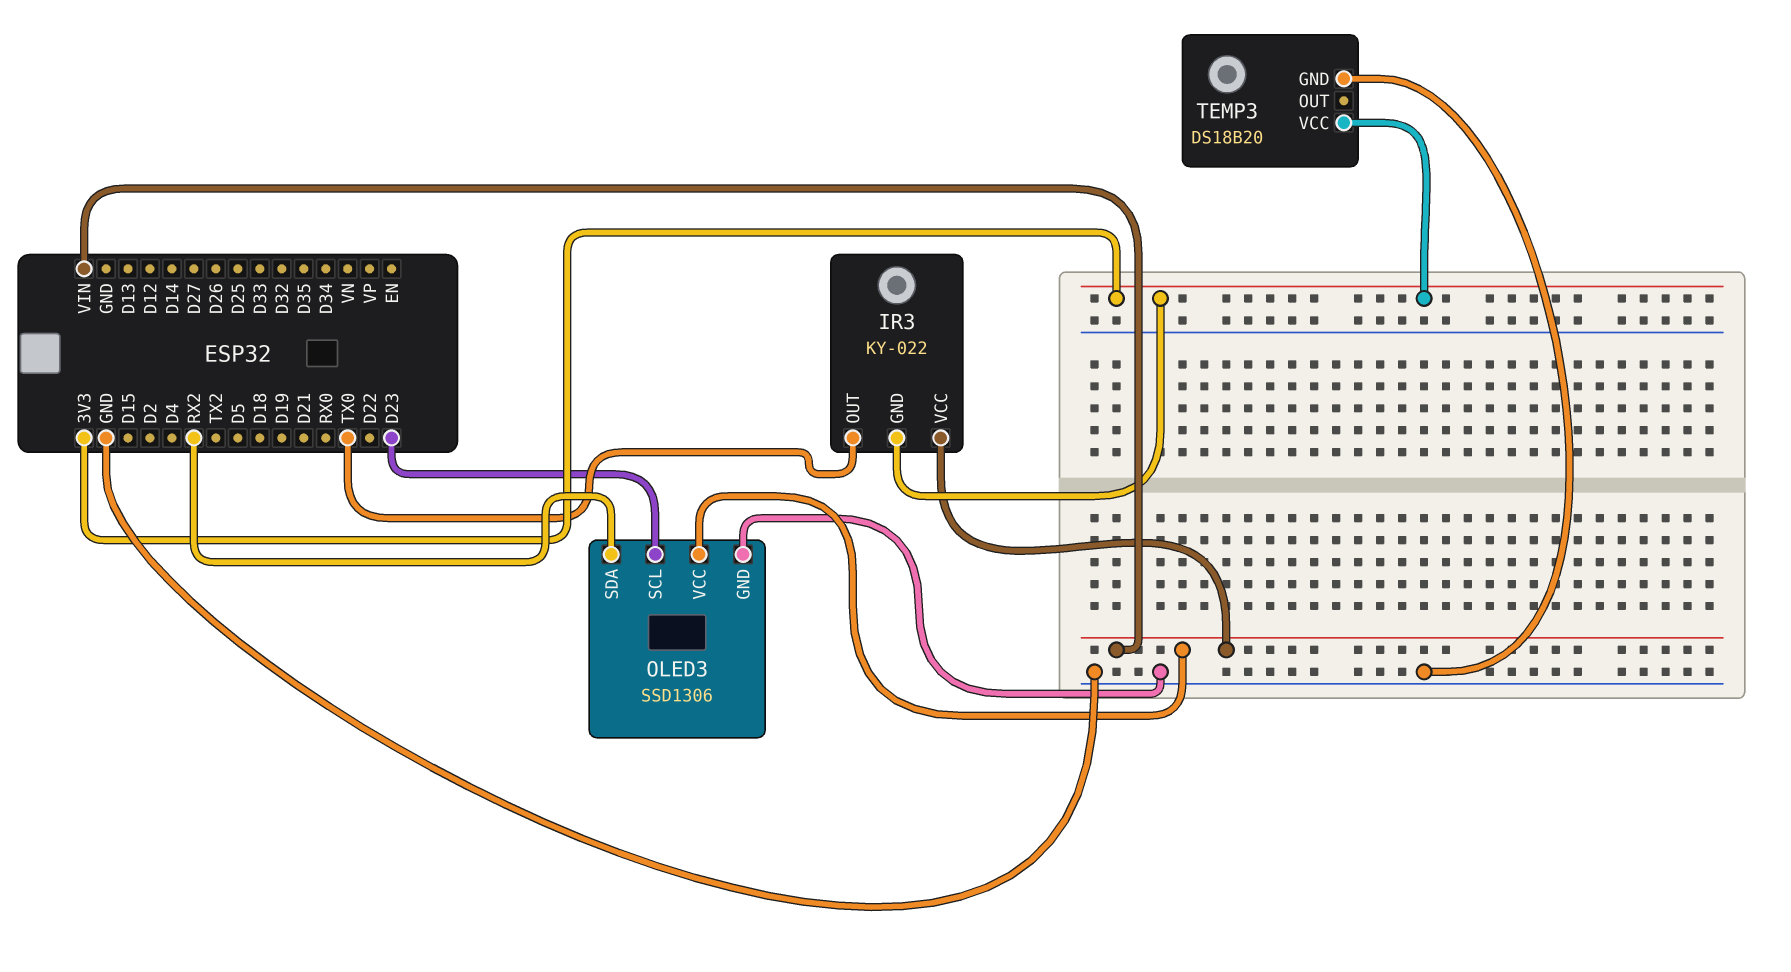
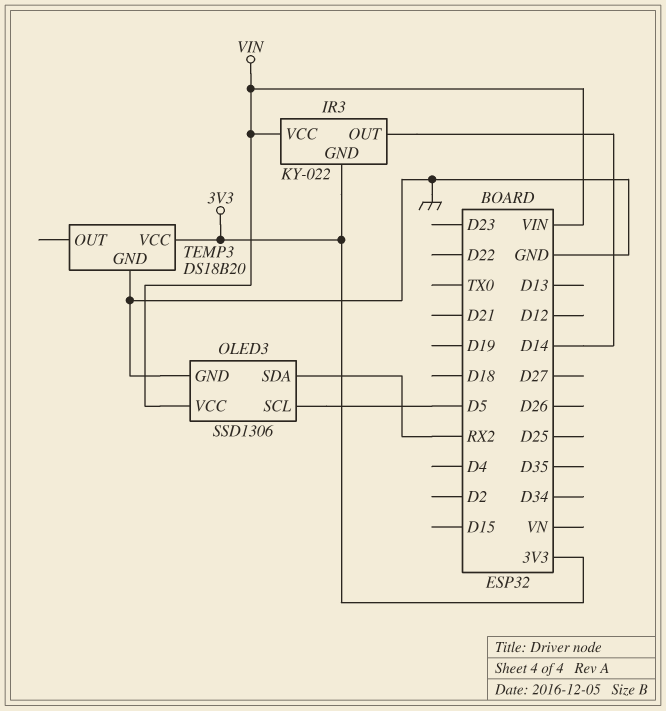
IR3 pin OUT: TX0 -> D14
OLED3 pin SCL: D23 -> D5

